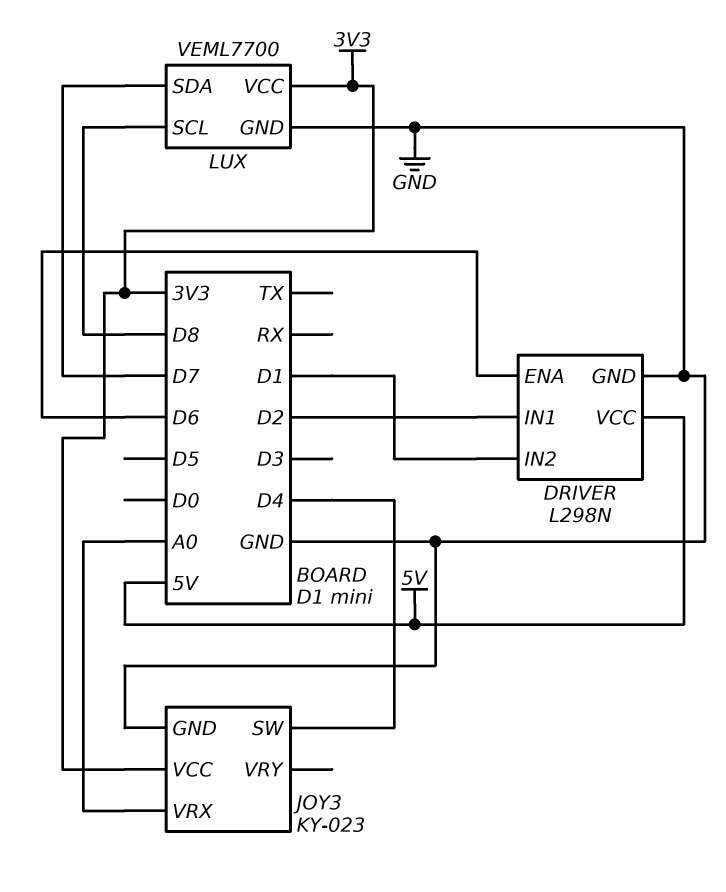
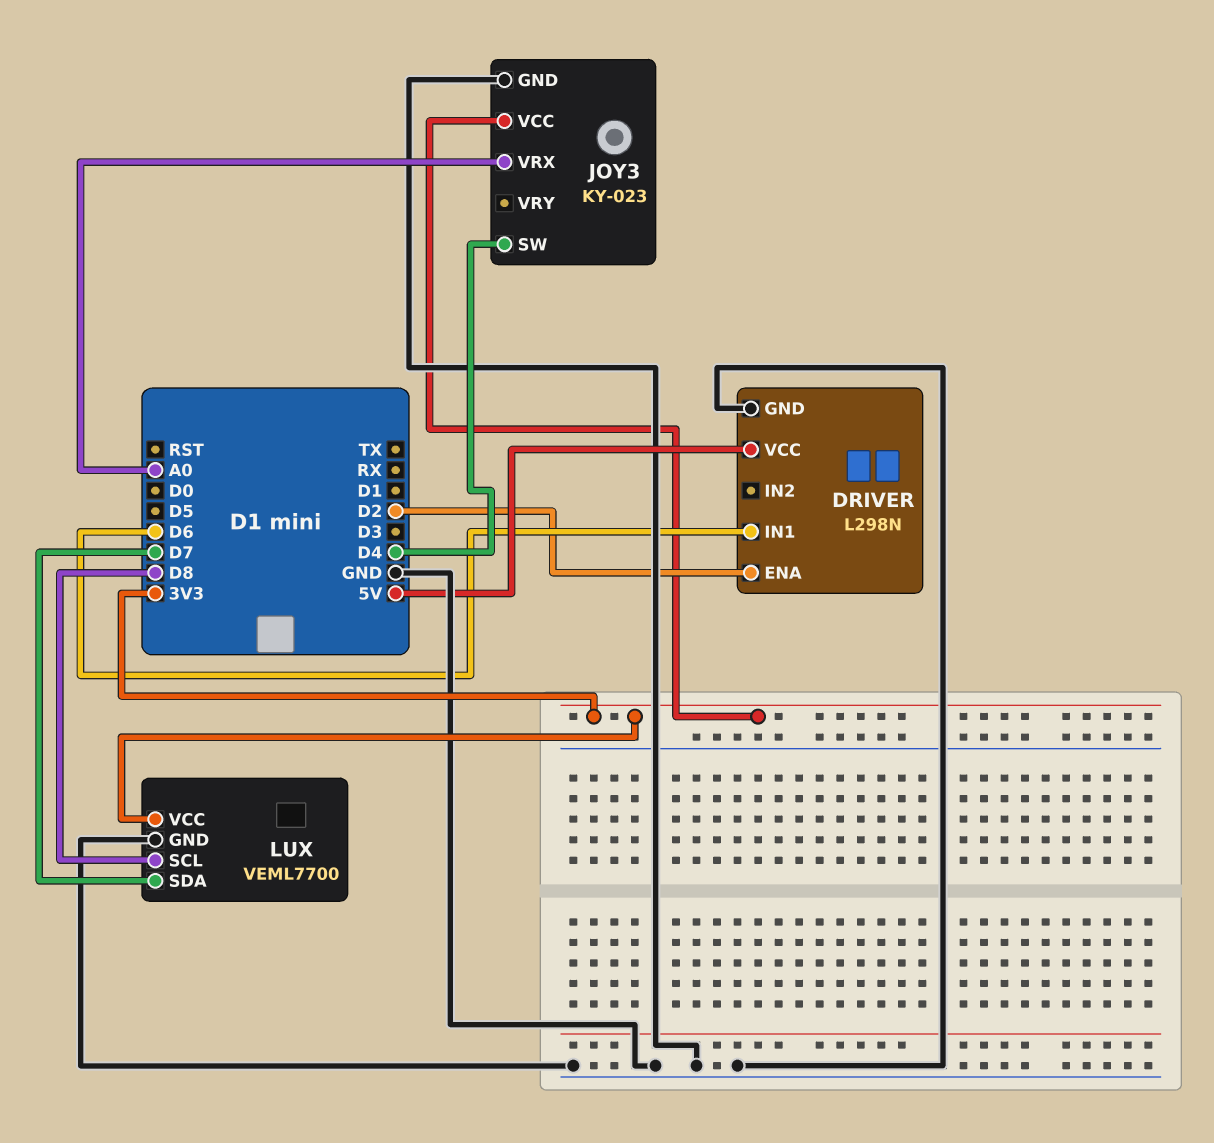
DRIVER pin ENA: D6 -> D2
DRIVER pin IN1: D2 -> D6
DRIVER pin IN2: D1 -> none

